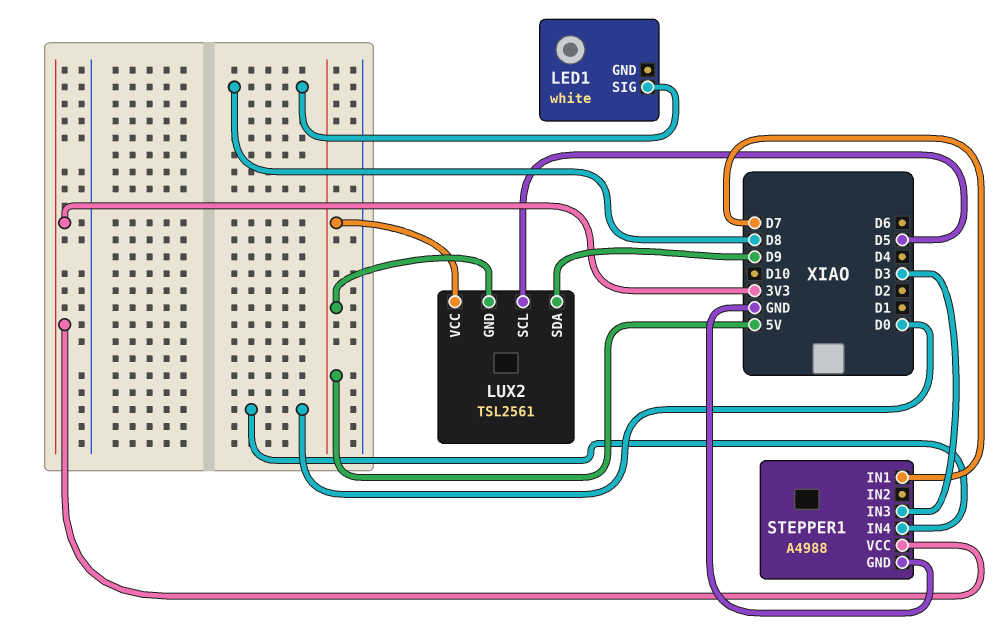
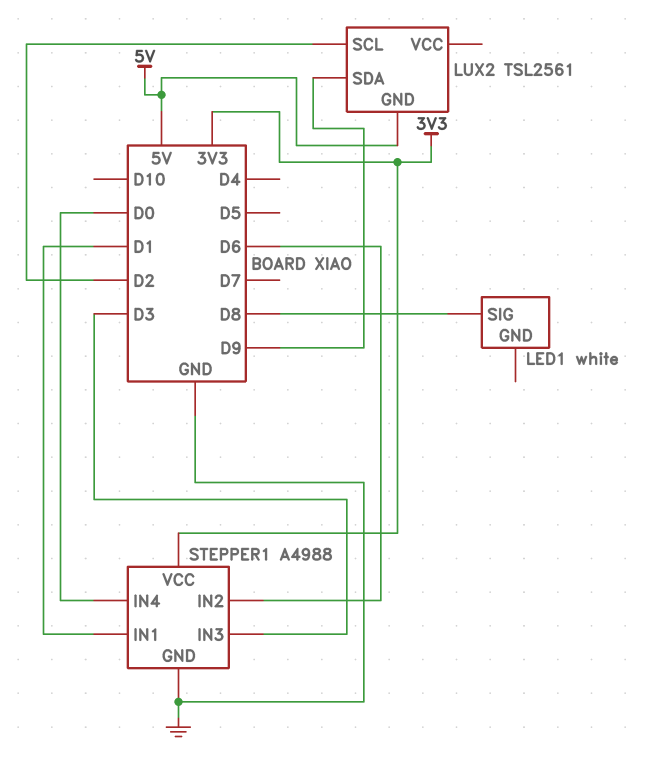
LUX2 pin SCL: D5 -> D2
LUX2 pin VCC: 5V -> none
STEPPER1 pin IN1: D7 -> D1
STEPPER1 pin IN2: none -> D6

